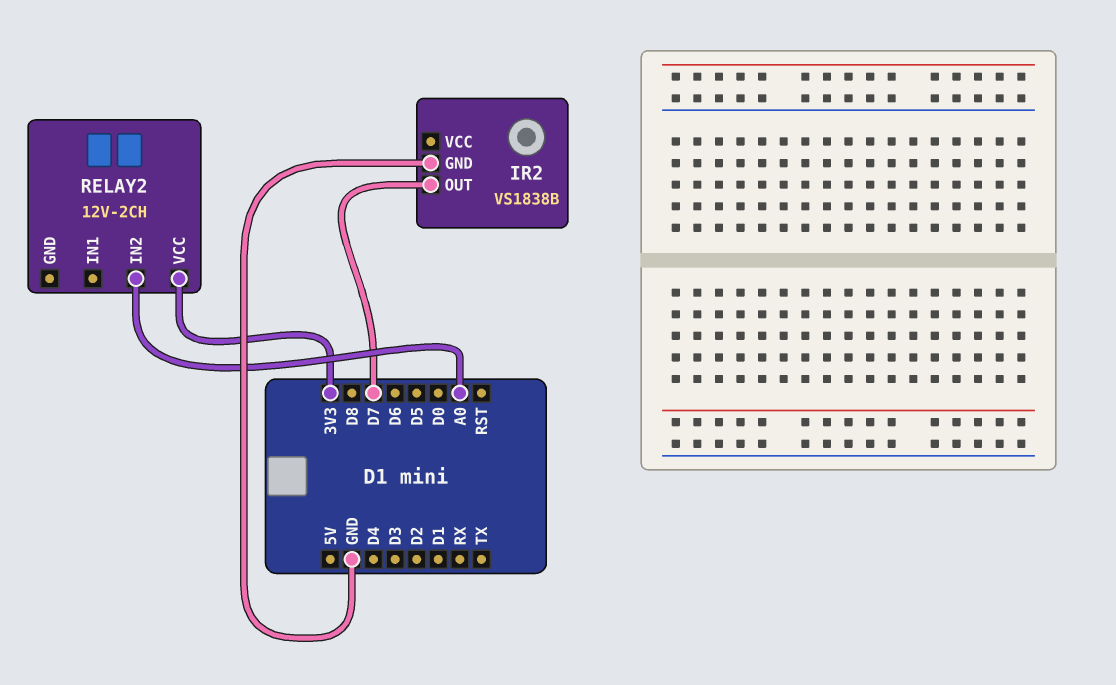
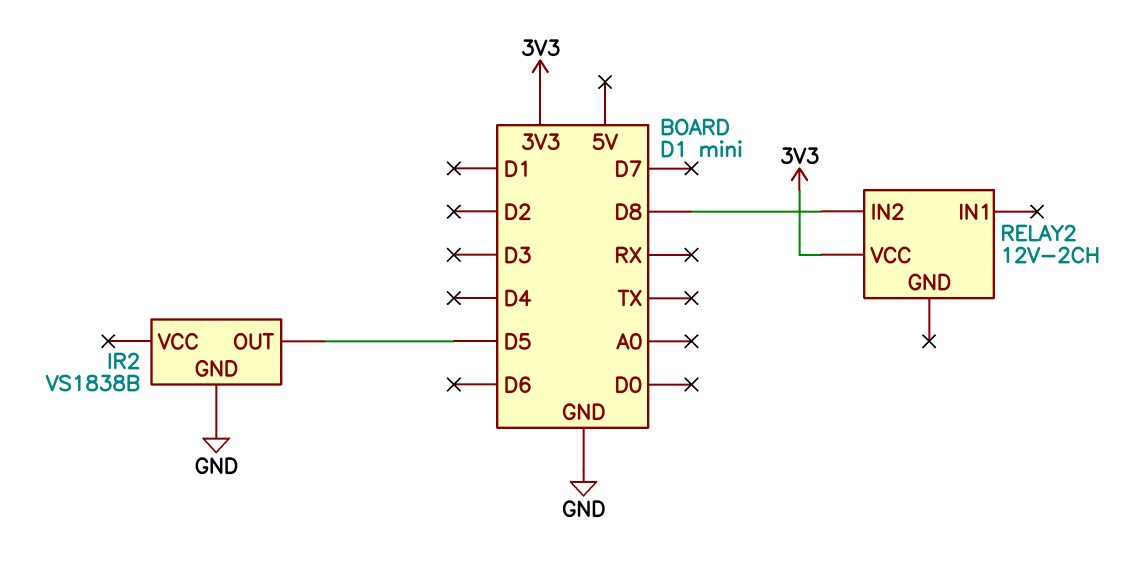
IR2 pin OUT: D7 -> D5
RELAY2 pin IN2: A0 -> D8

